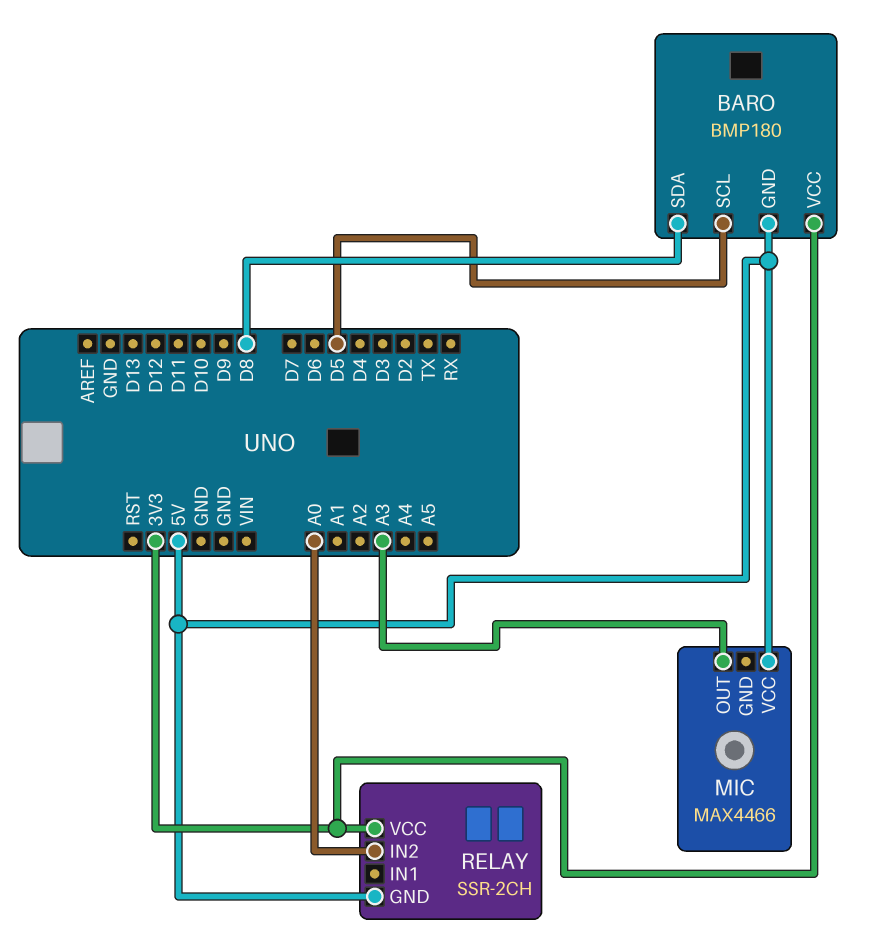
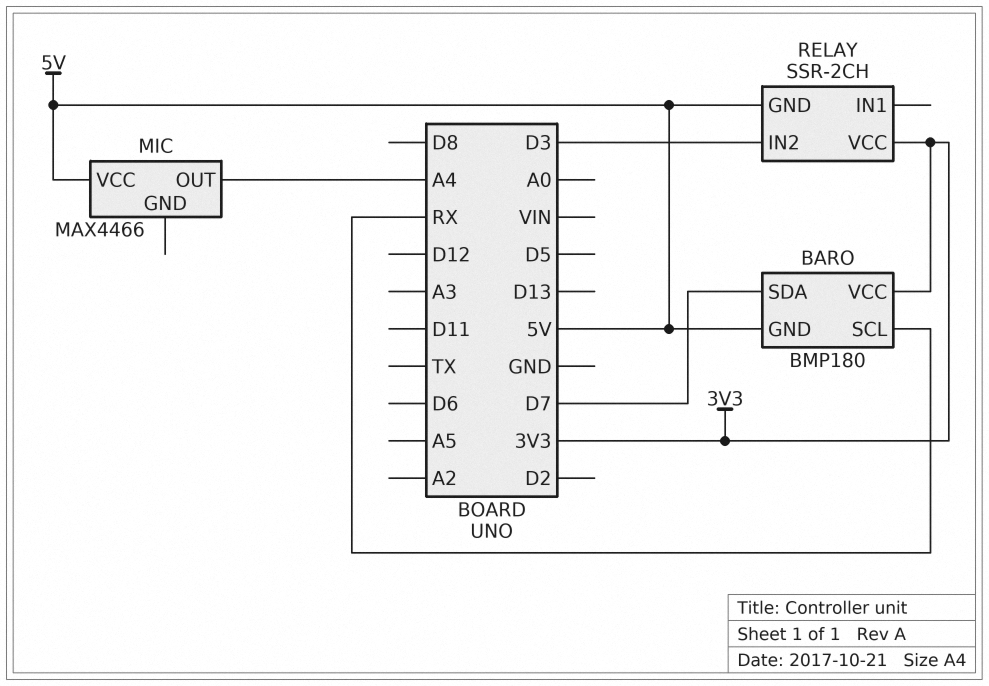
BARO pin SCL: D5 -> RX
BARO pin SDA: D8 -> D7
MIC pin OUT: A3 -> A4
RELAY pin IN2: A0 -> D3

